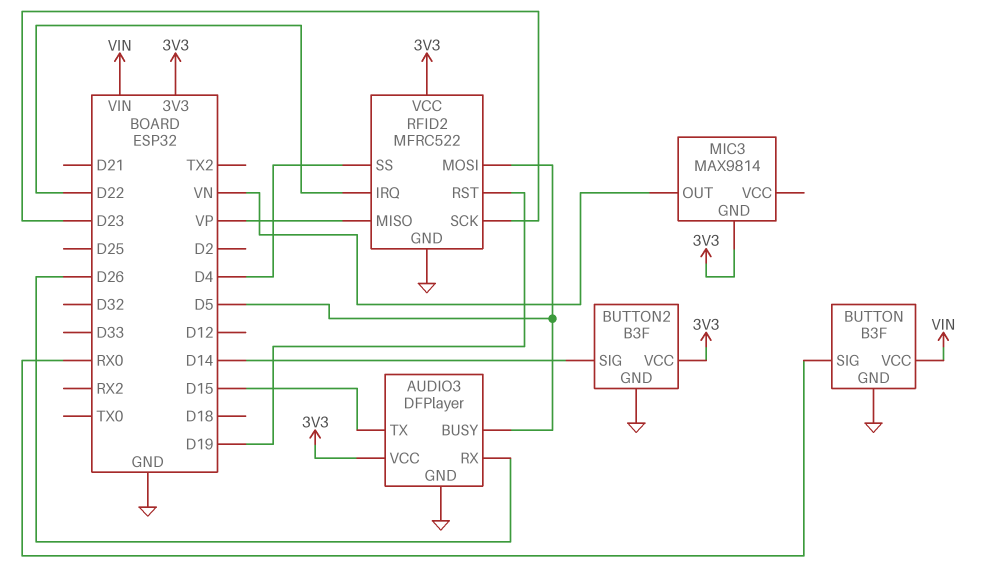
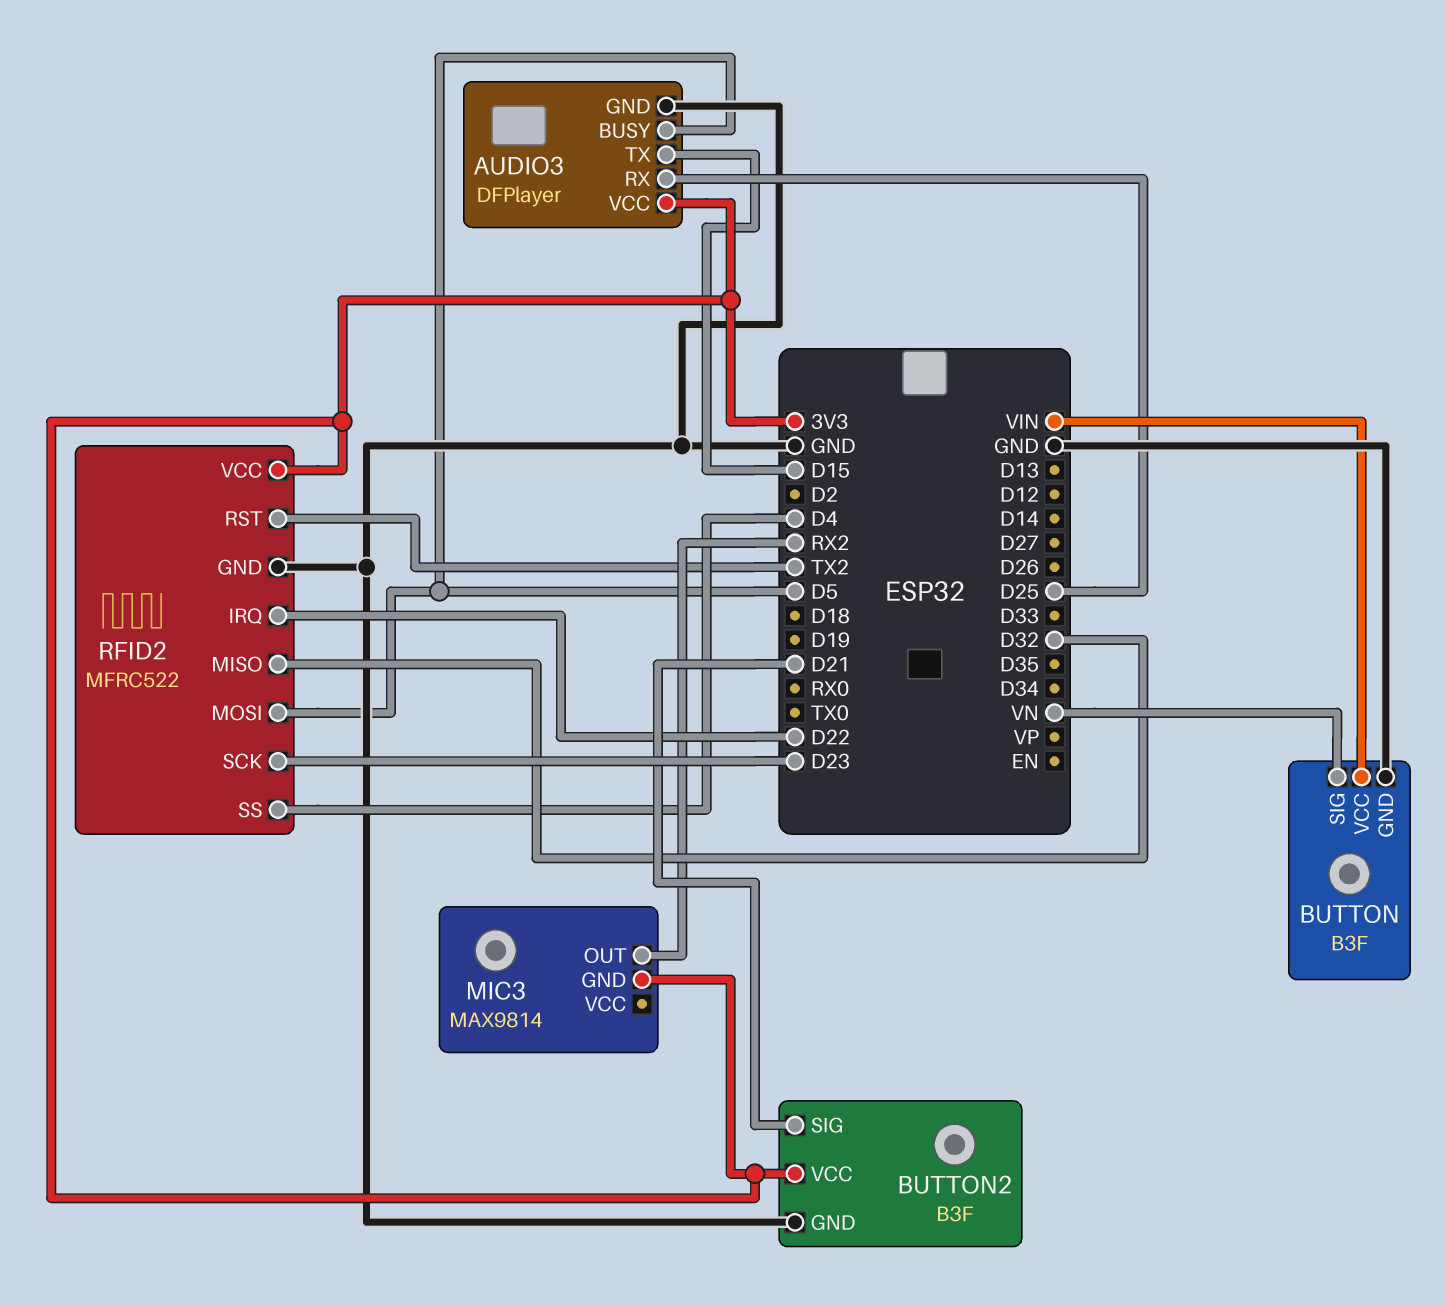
AUDIO3 pin RX: D26 -> D25
BUTTON pin SIG: RX0 -> VN
BUTTON2 pin SIG: D14 -> D21
MIC3 pin OUT: VN -> RX2
RFID2 pin MISO: VP -> D32
RFID2 pin RST: D19 -> TX2

